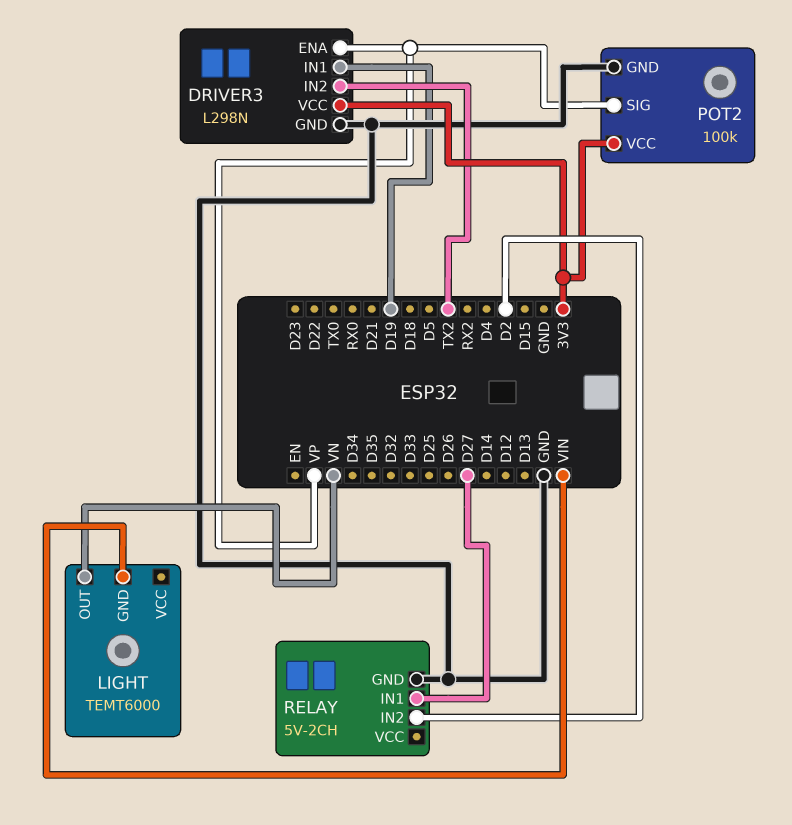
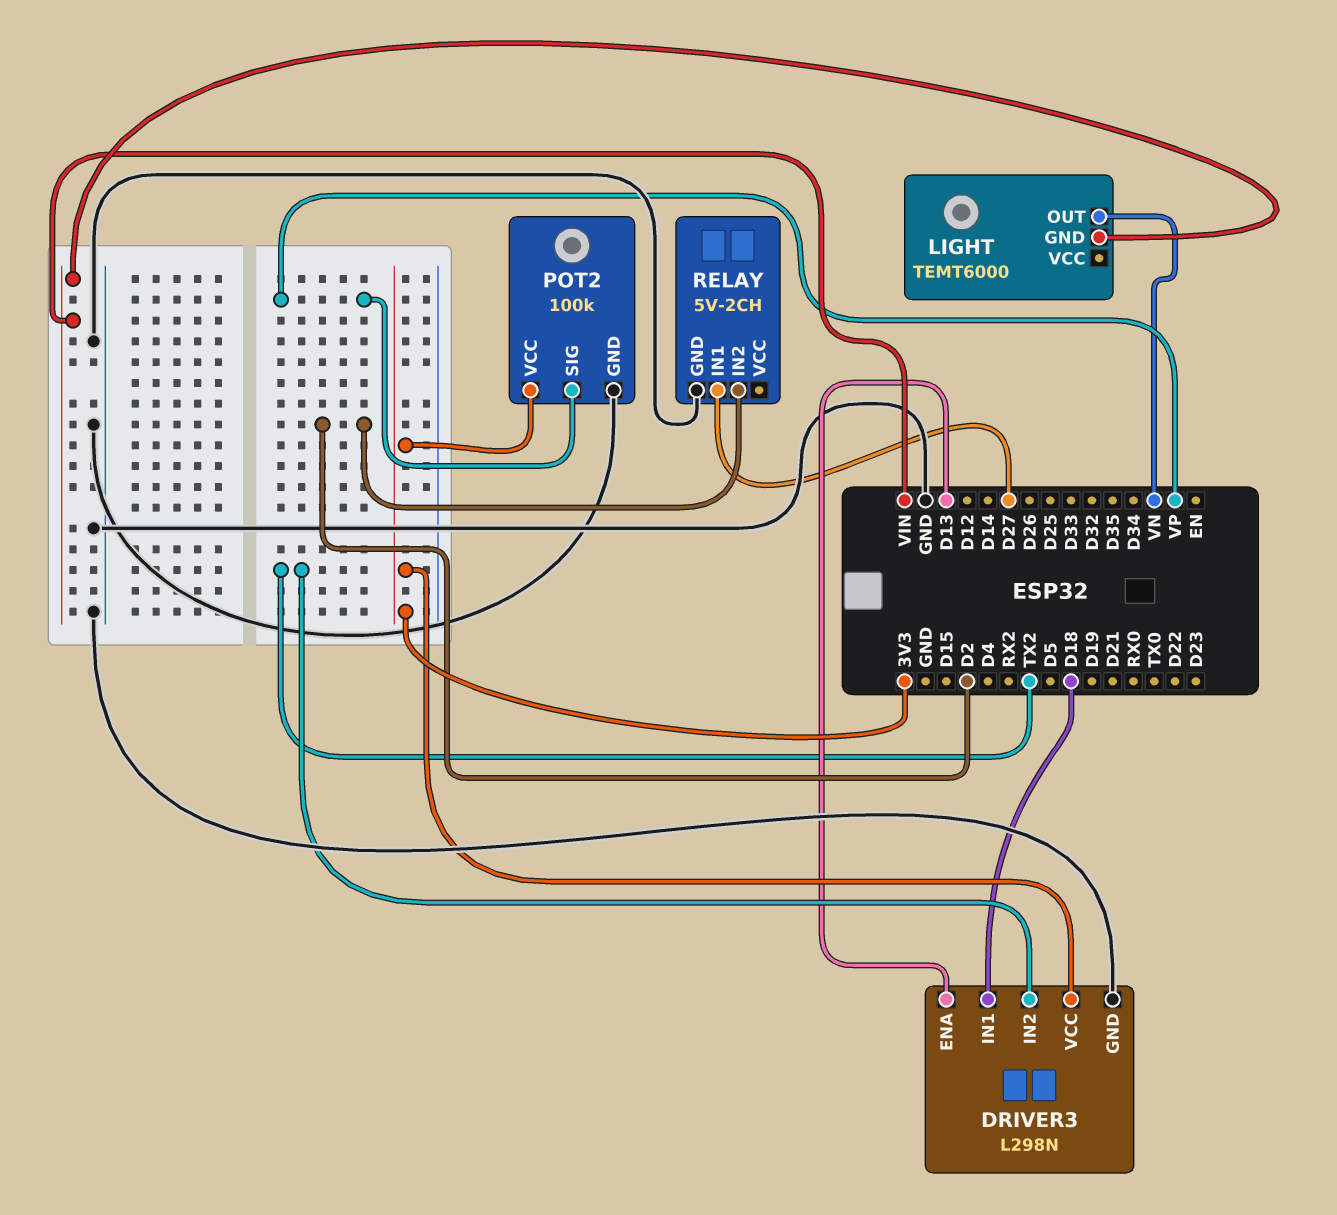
DRIVER3 pin ENA: VP -> D13
DRIVER3 pin IN1: D19 -> D18

